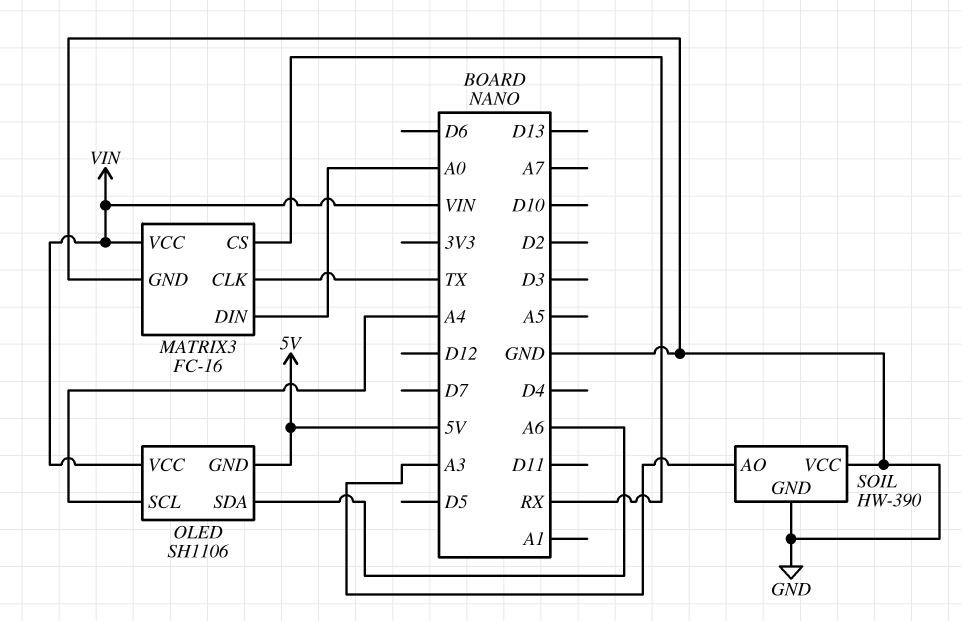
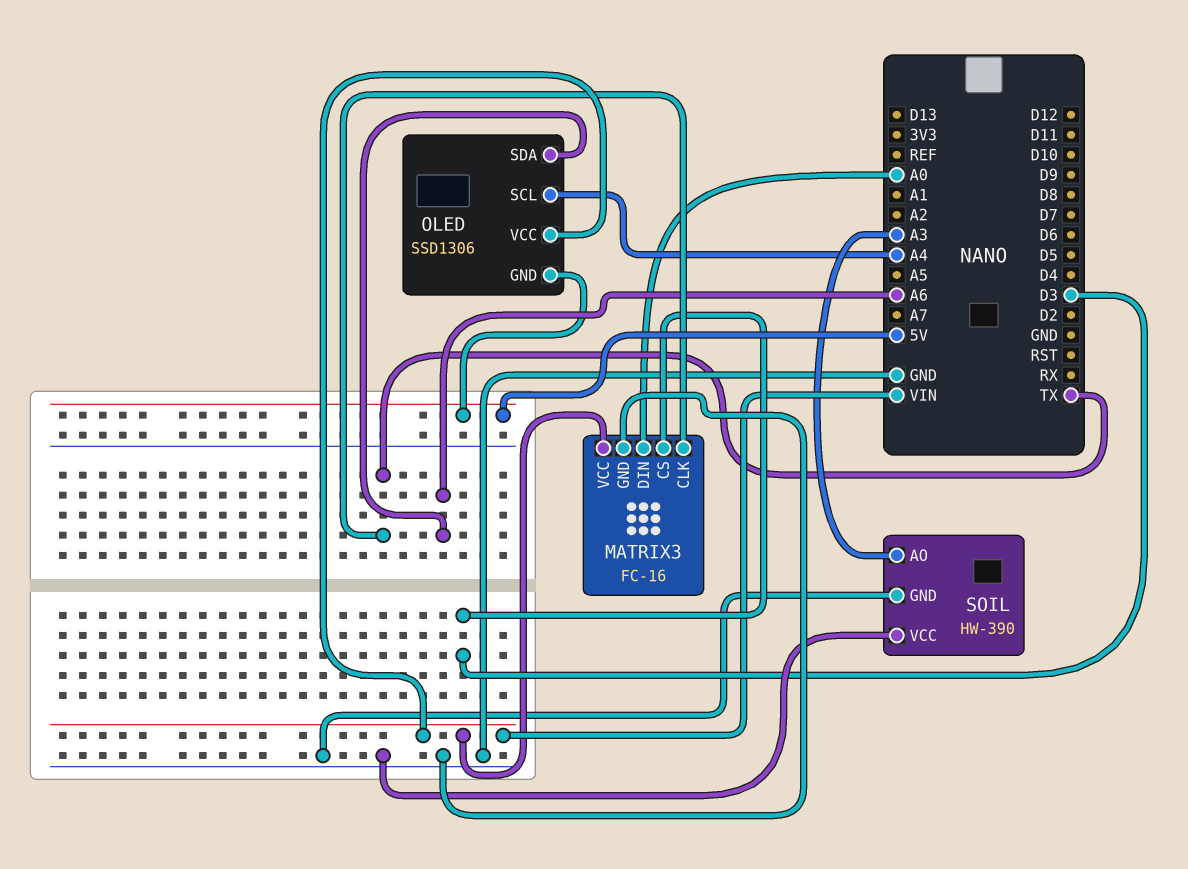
MATRIX3 pin CS: RX -> D3
OLED: SH1106 -> SSD1306

